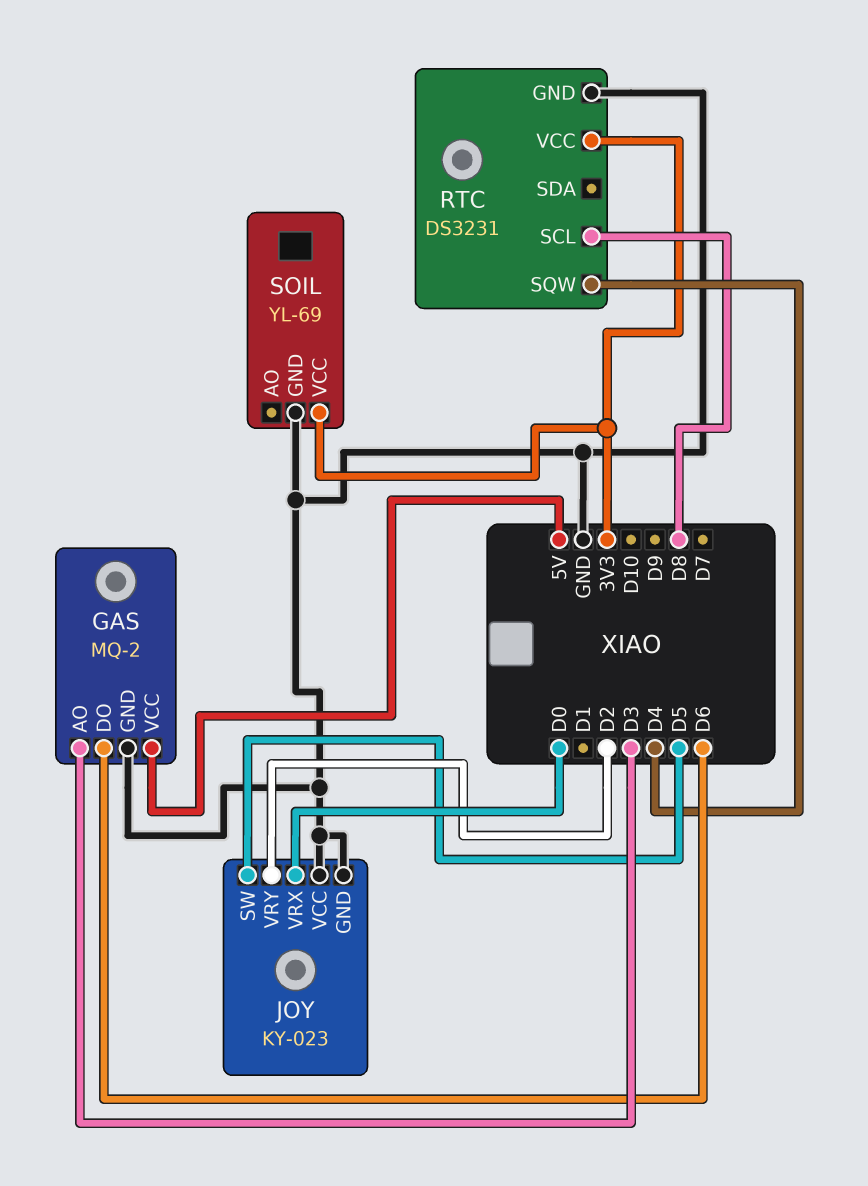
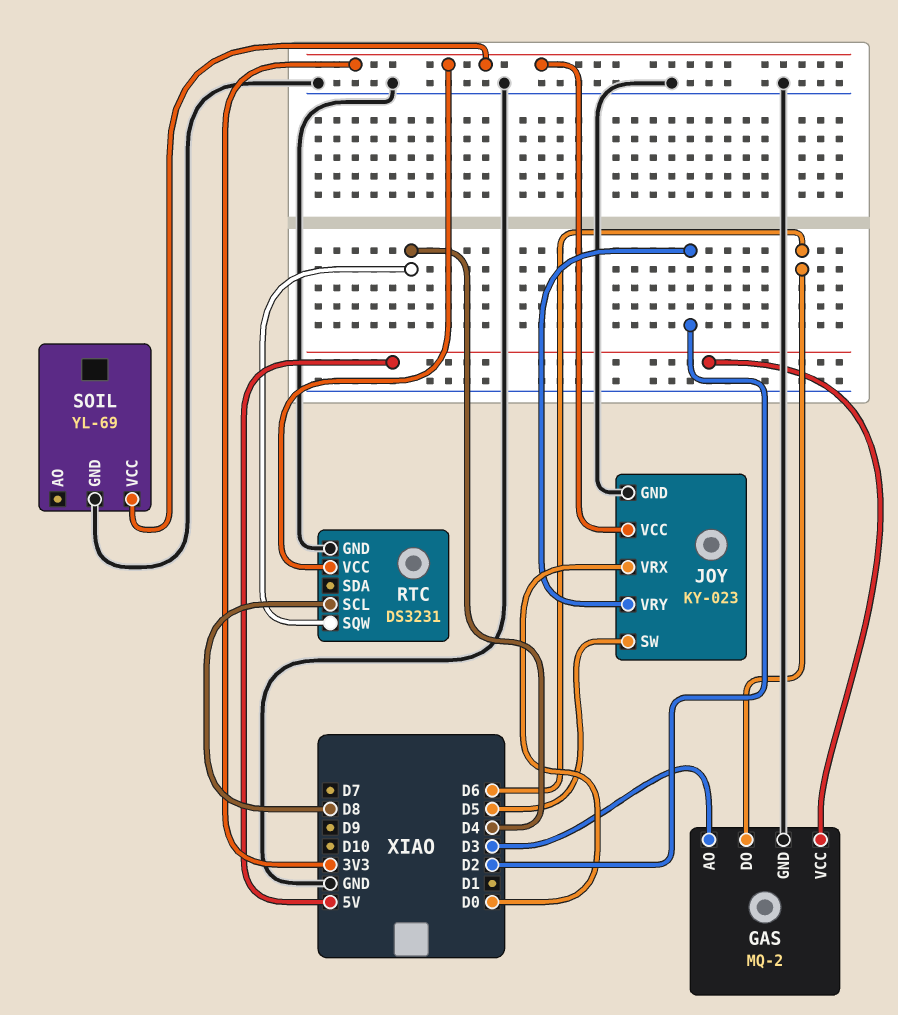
JOY pin VCC: GND -> 3V3

